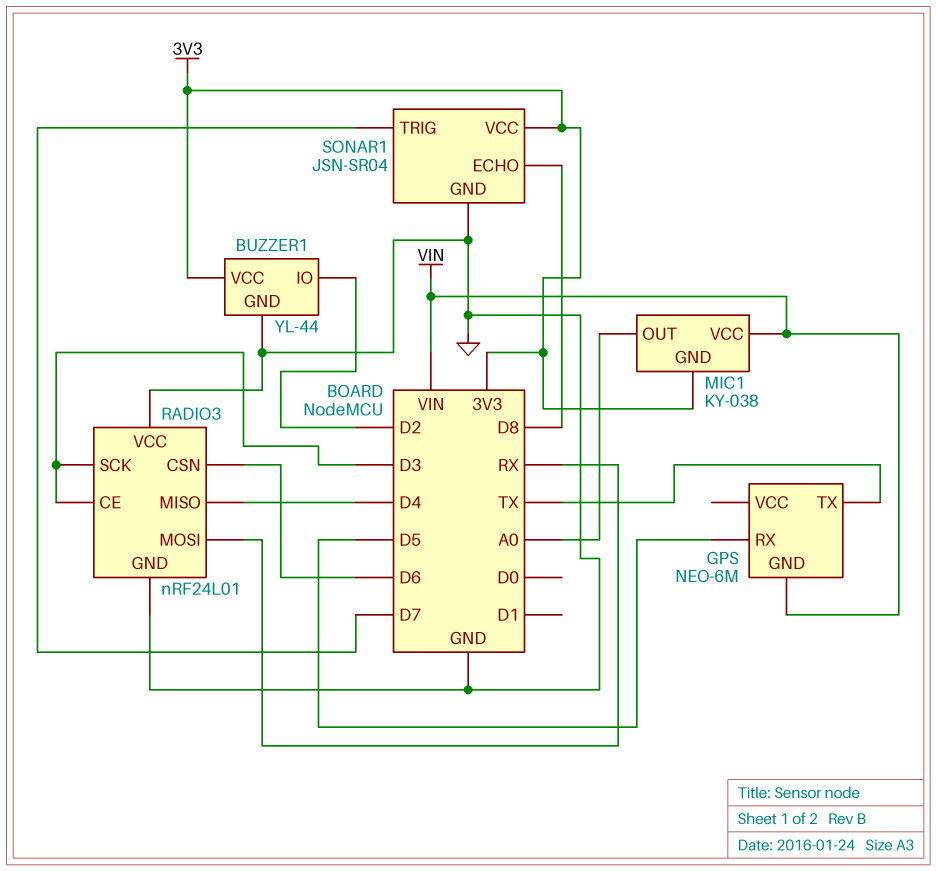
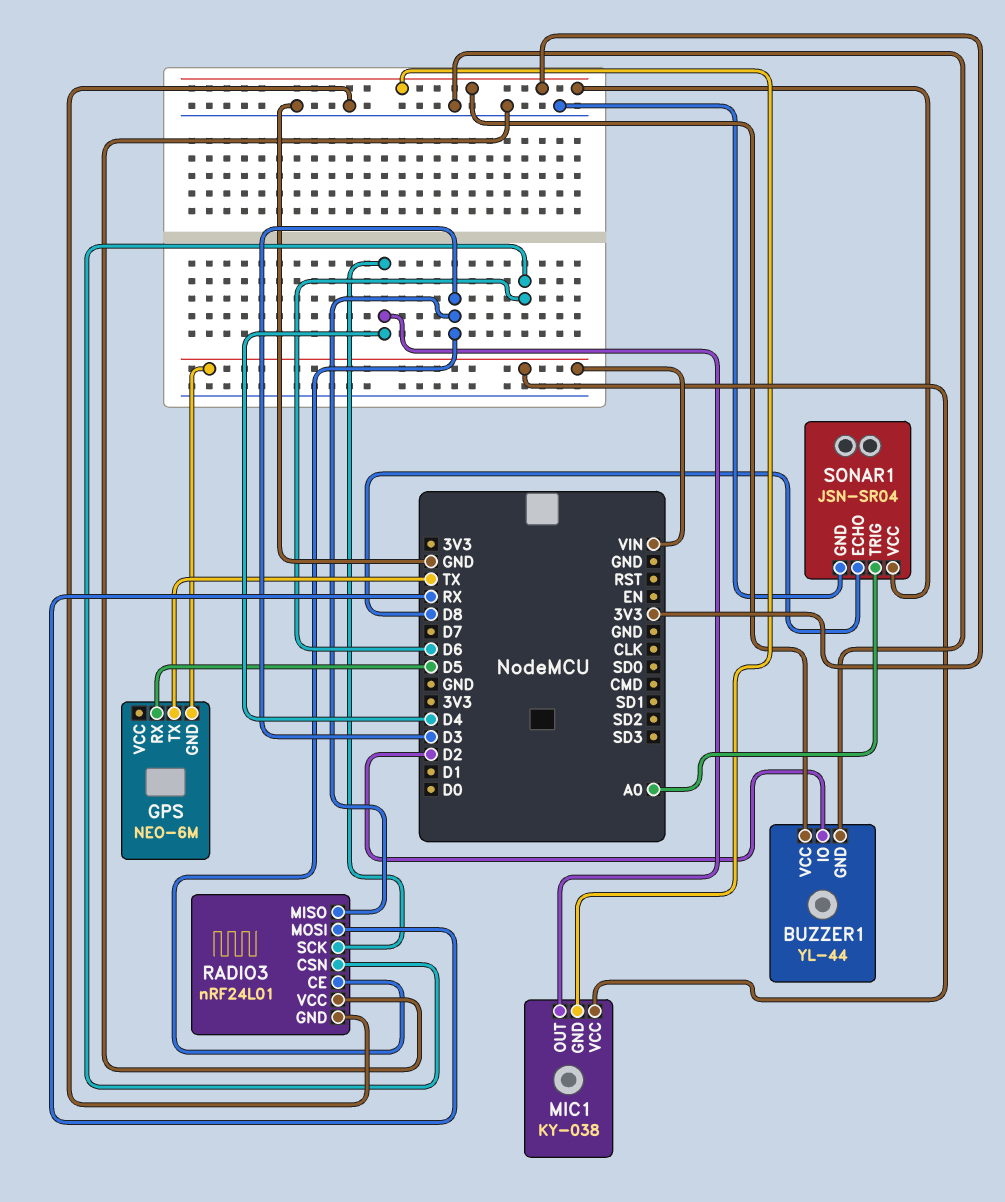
MIC1 pin OUT: A0 -> D4
RADIO3 pin MISO: D4 -> D3
RADIO3 pin SCK: D3 -> D4
SONAR1 pin TRIG: D7 -> A0

